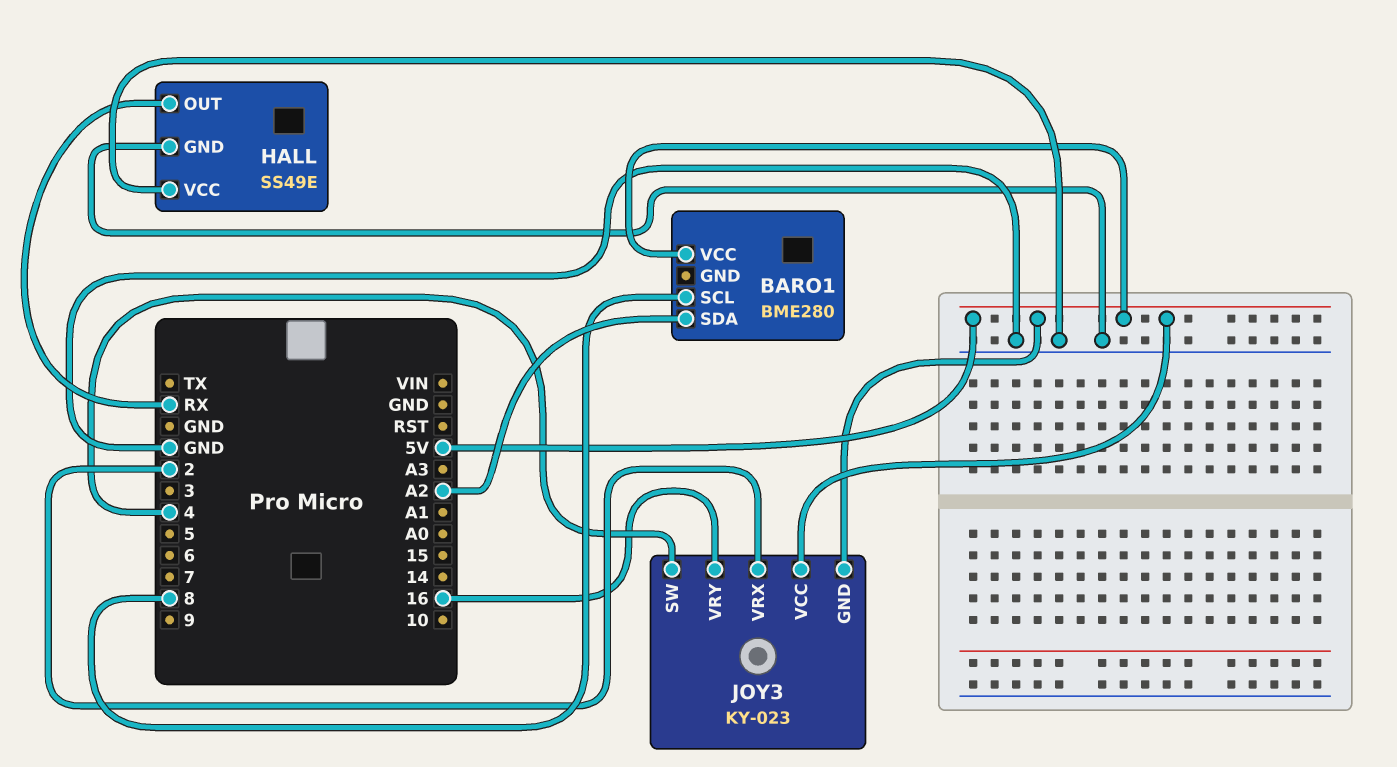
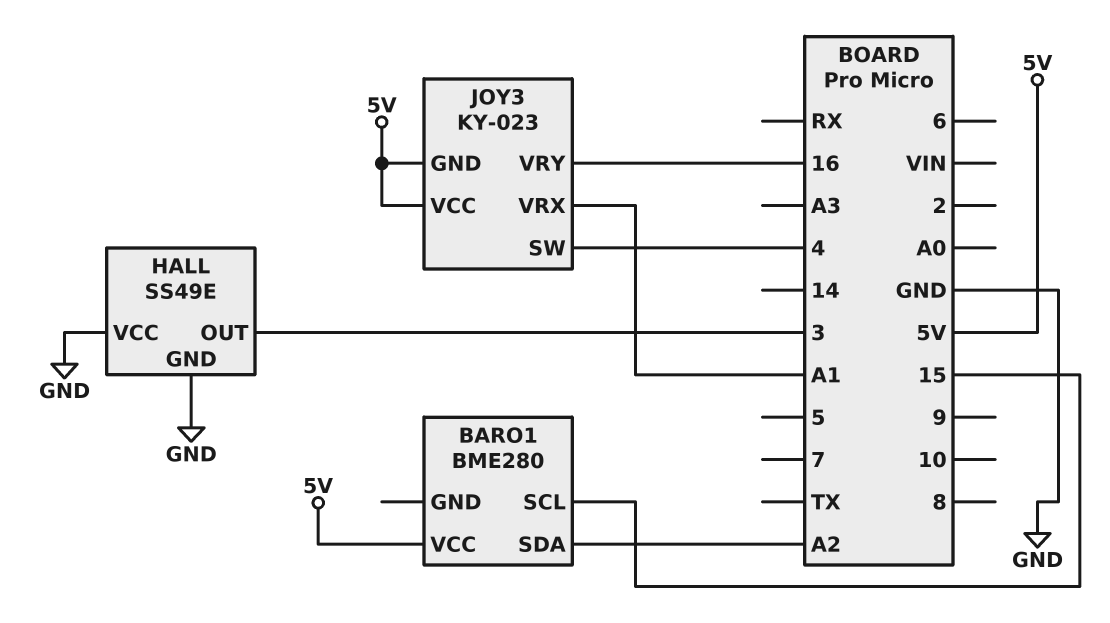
BARO1 pin SCL: 8 -> 15
HALL pin OUT: RX -> 3
JOY3 pin VRX: 2 -> A1

